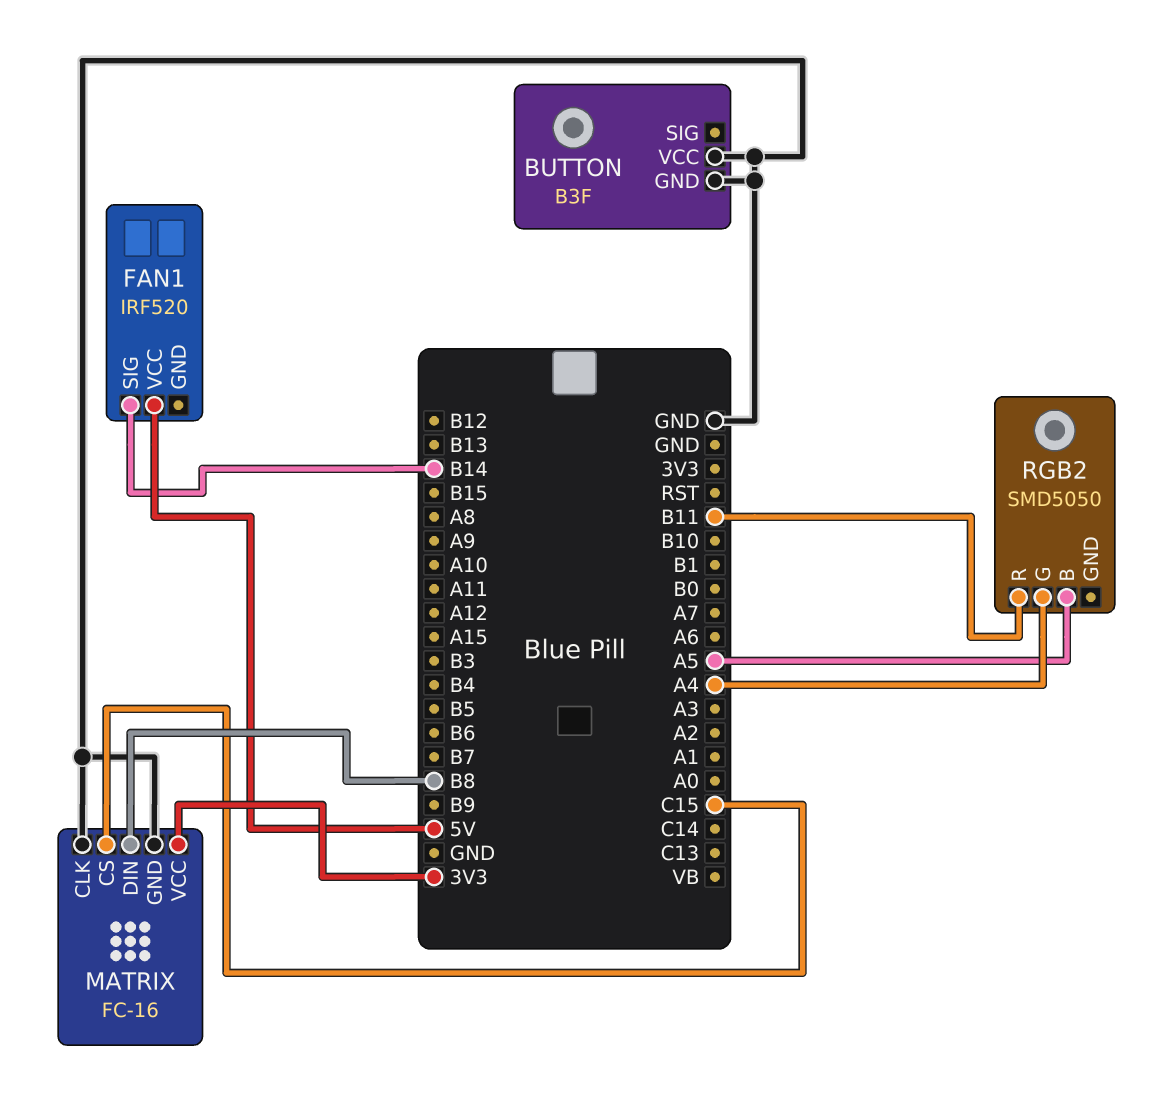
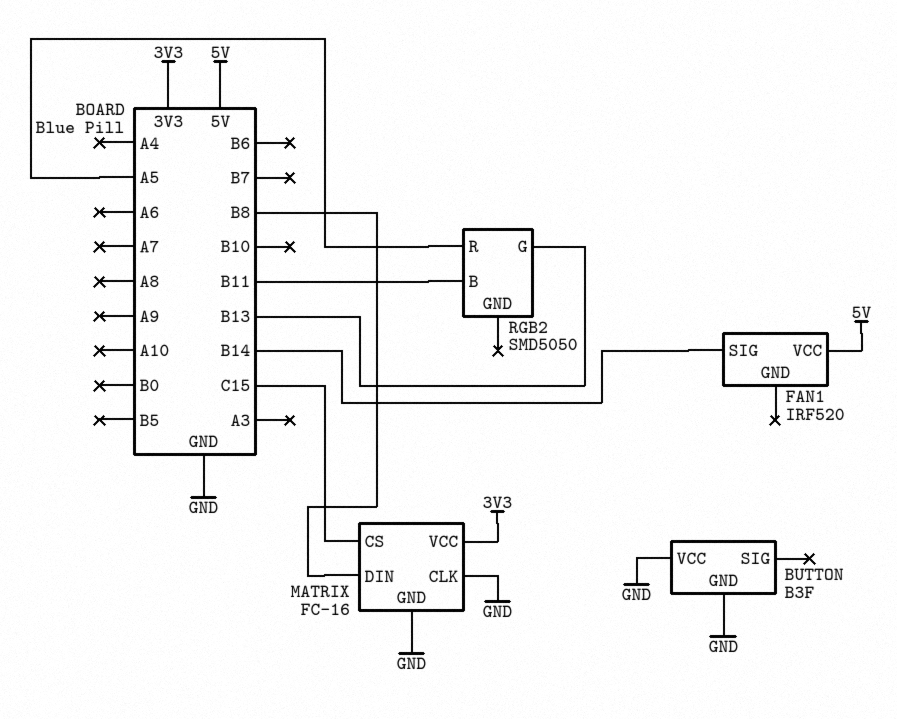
RGB2 pin B: A5 -> B11
RGB2 pin G: A4 -> B13
RGB2 pin R: B11 -> A5

